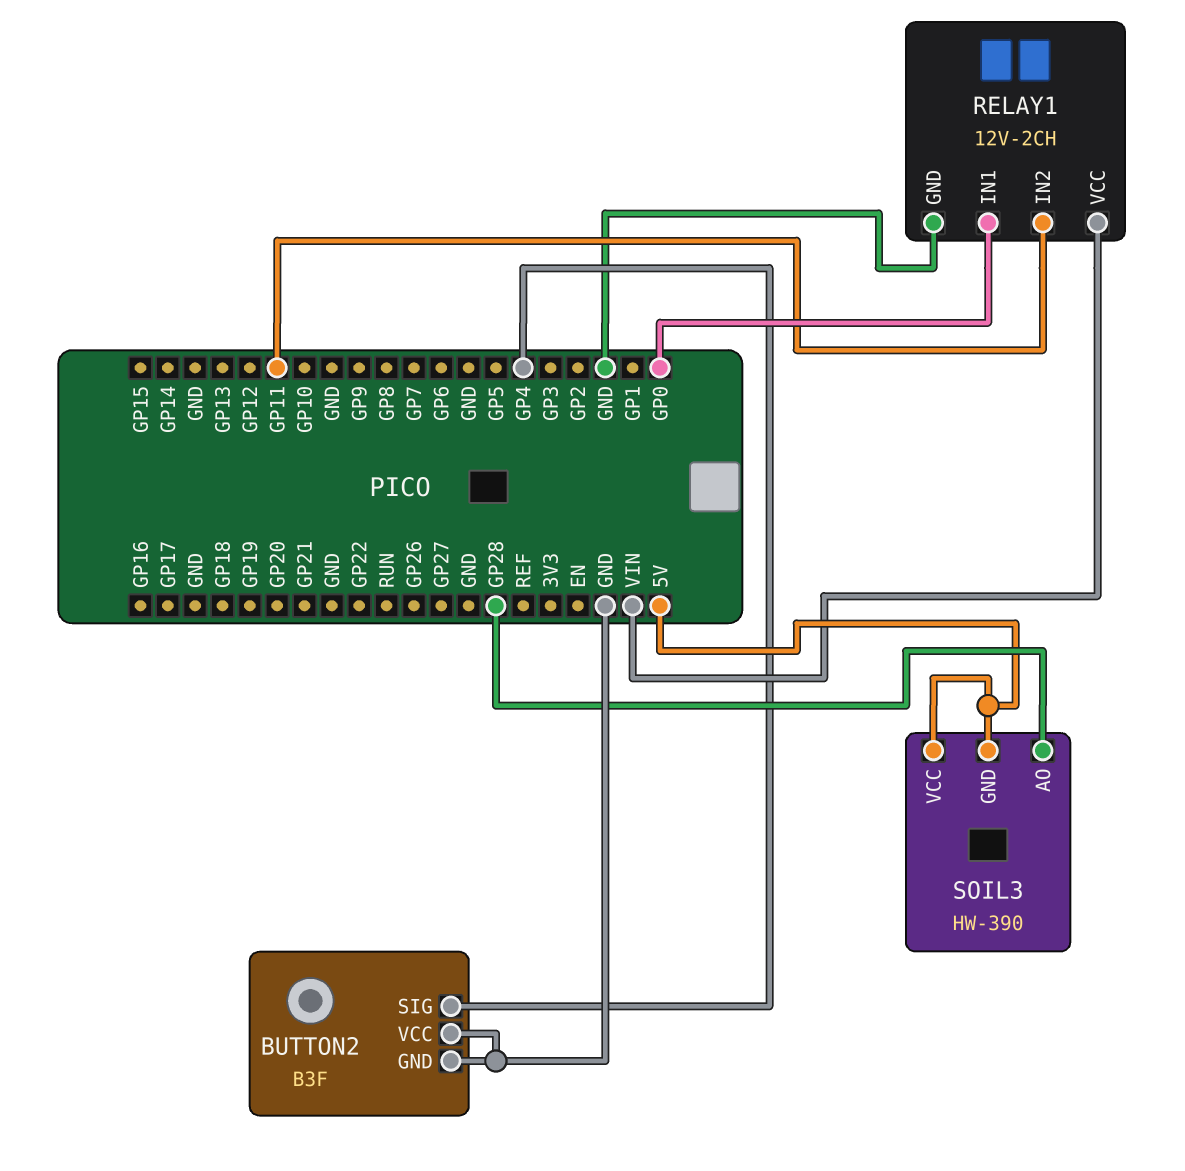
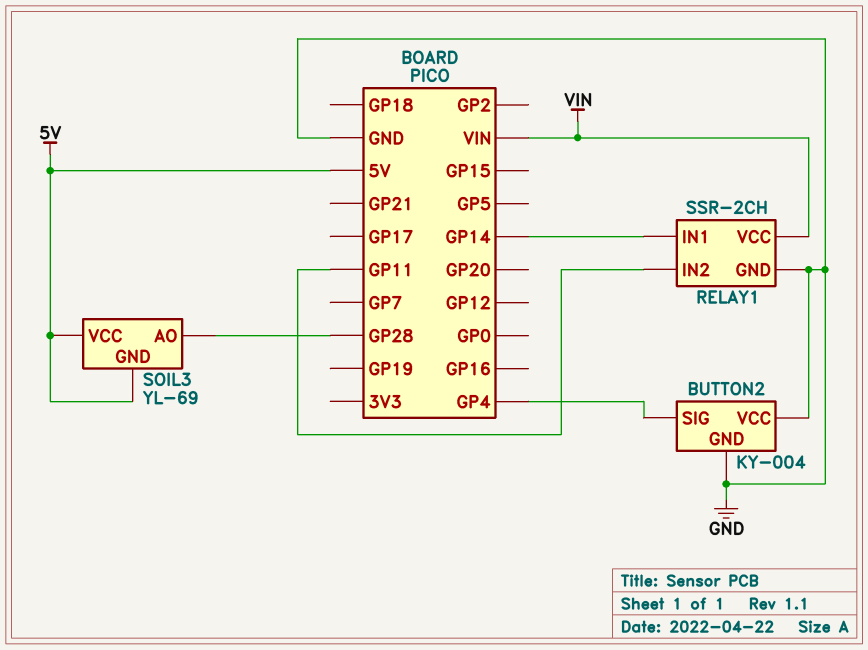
BUTTON2: B3F -> KY-004
RELAY1: 12V-2CH -> SSR-2CH
RELAY1 pin IN1: GP0 -> GP14
SOIL3: HW-390 -> YL-69

